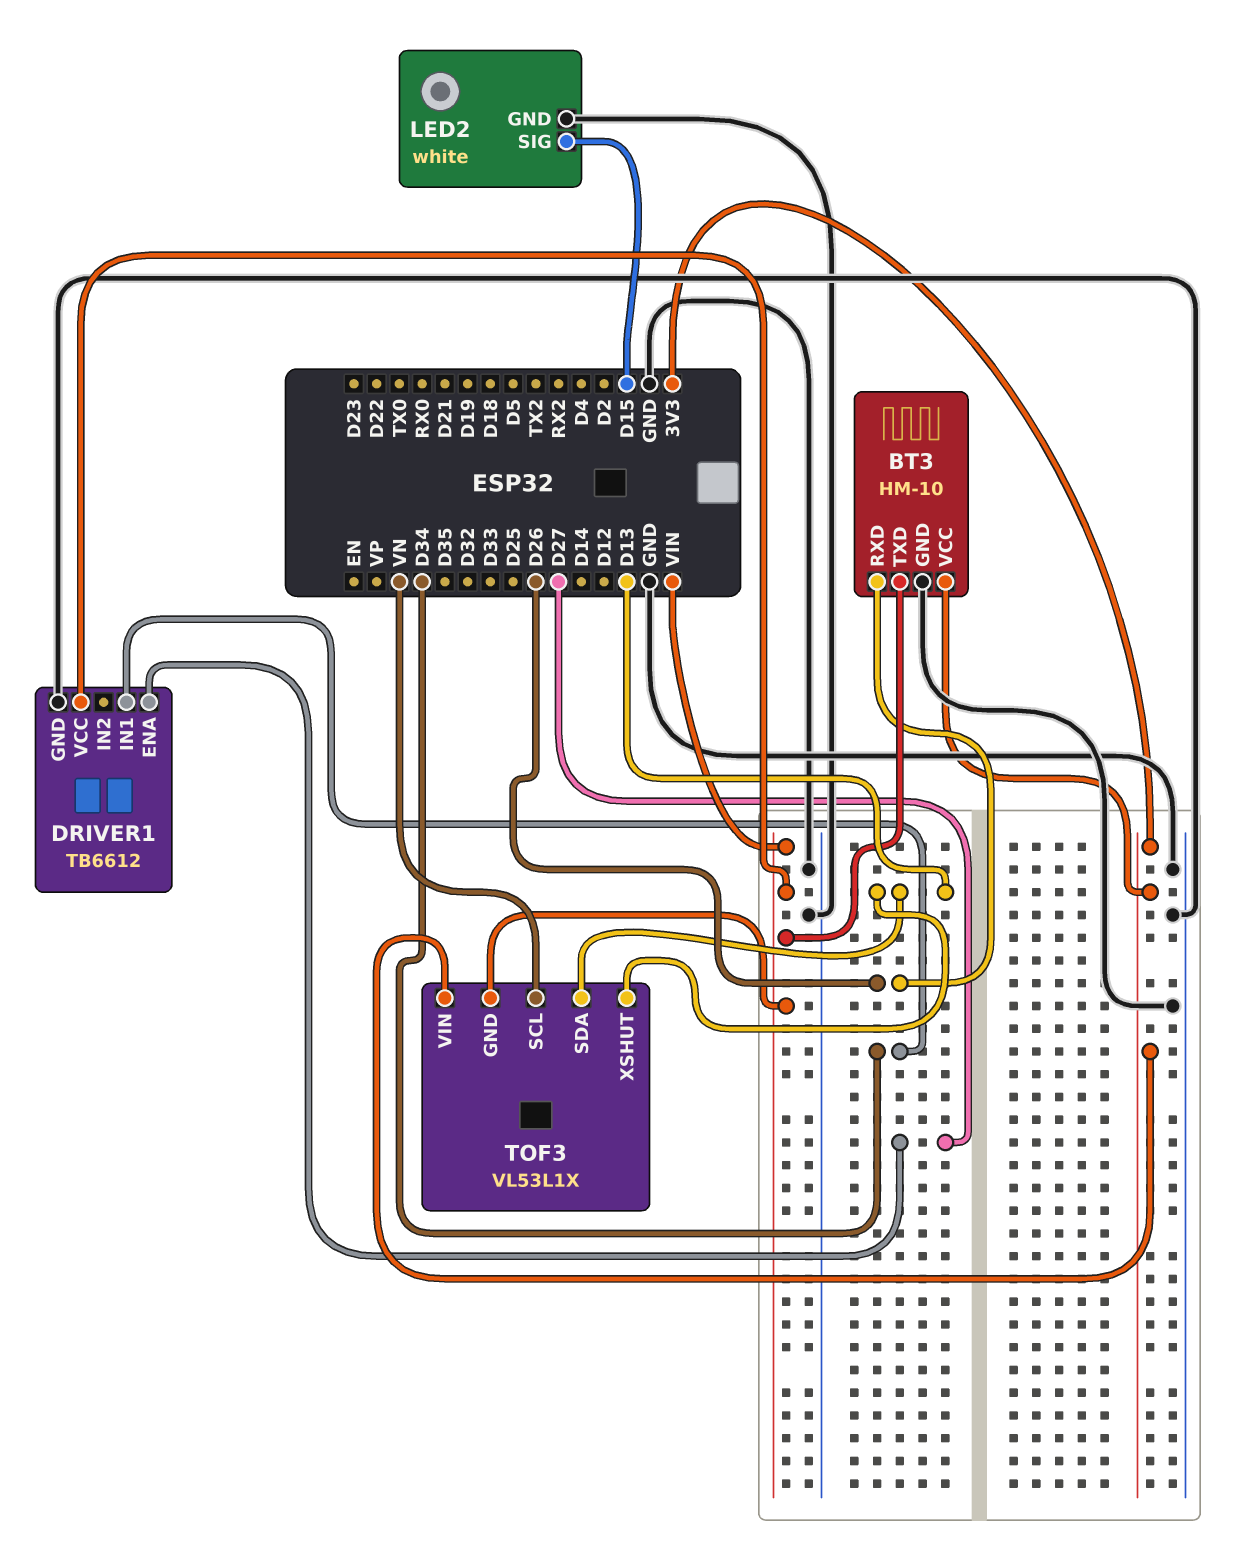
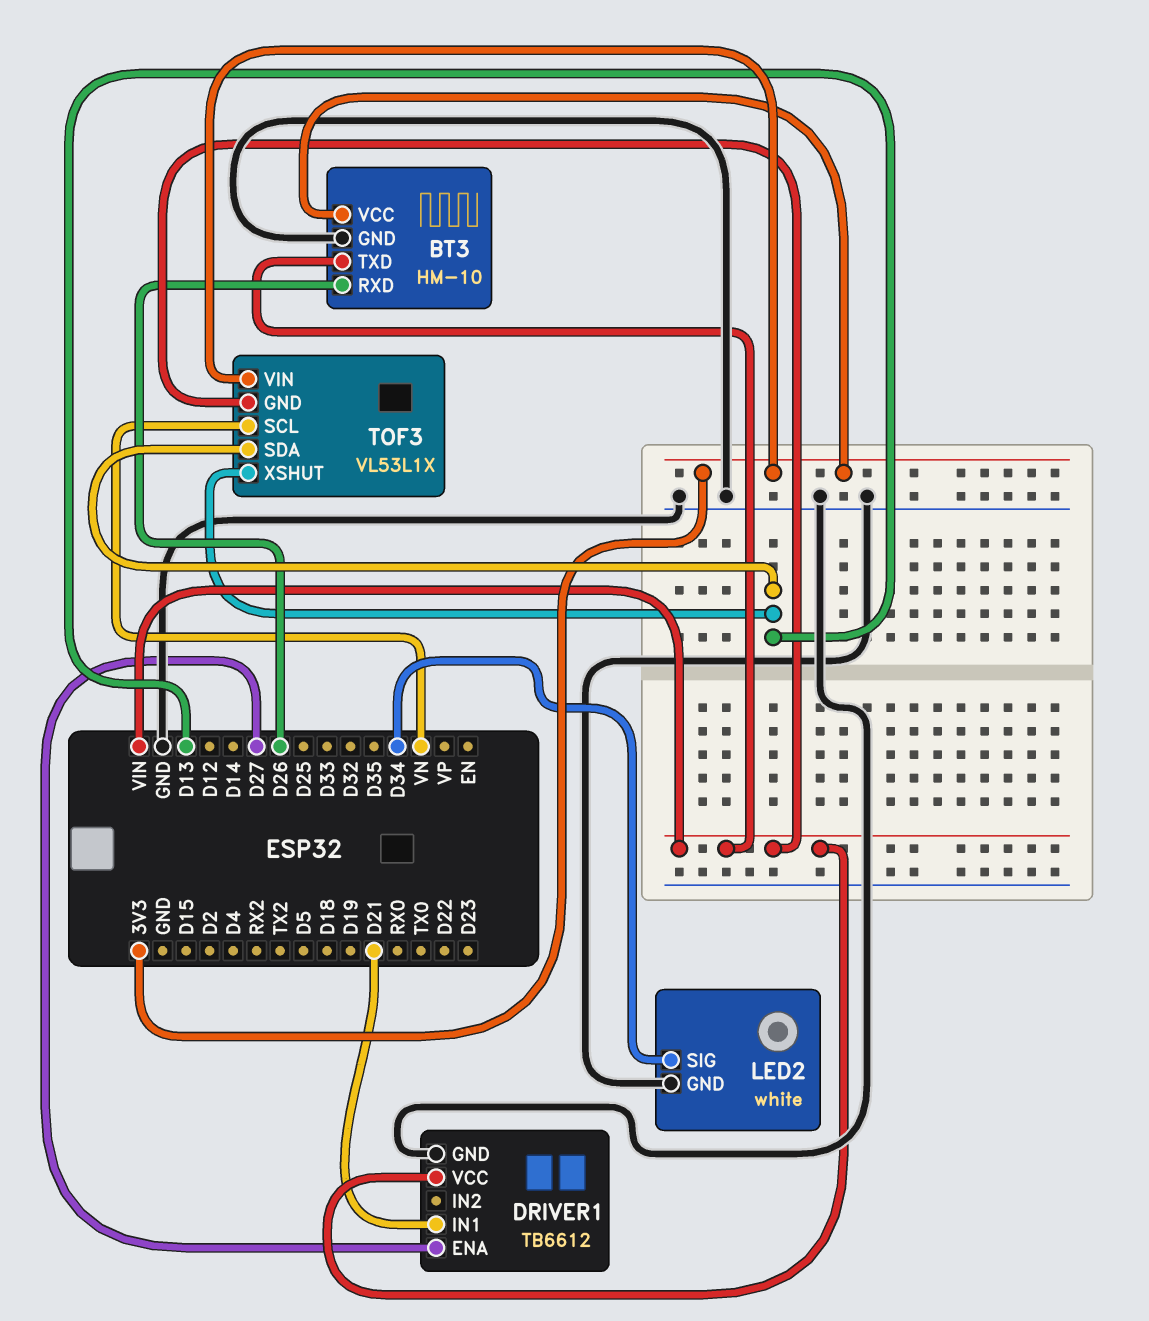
DRIVER1 pin IN1: D34 -> D21
LED2 pin SIG: D15 -> D34

